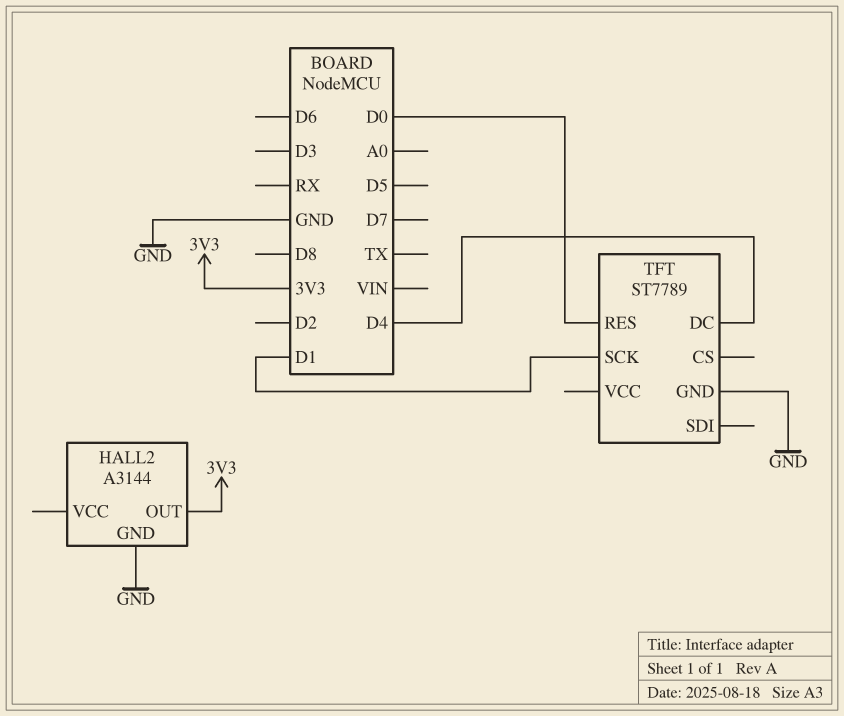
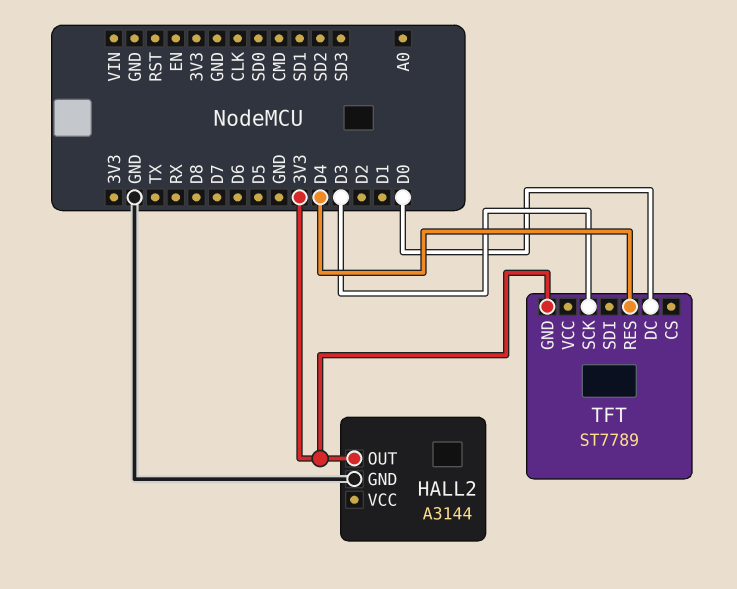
TFT pin DC: D4 -> D0
TFT pin GND: GND -> 3V3
TFT pin RES: D0 -> D4
TFT pin SCK: D1 -> D3

